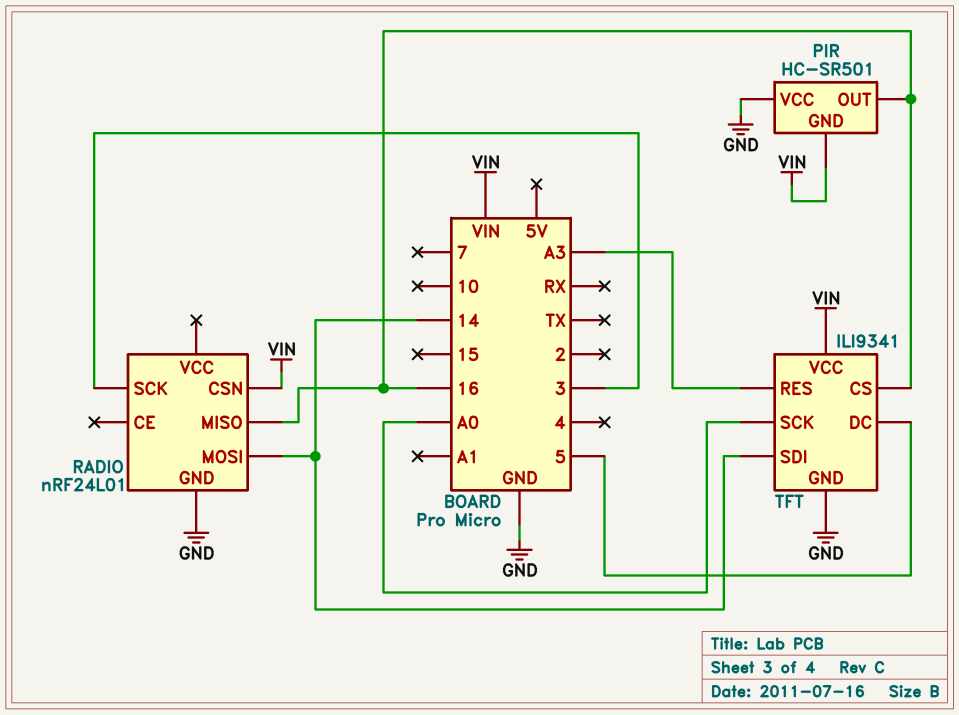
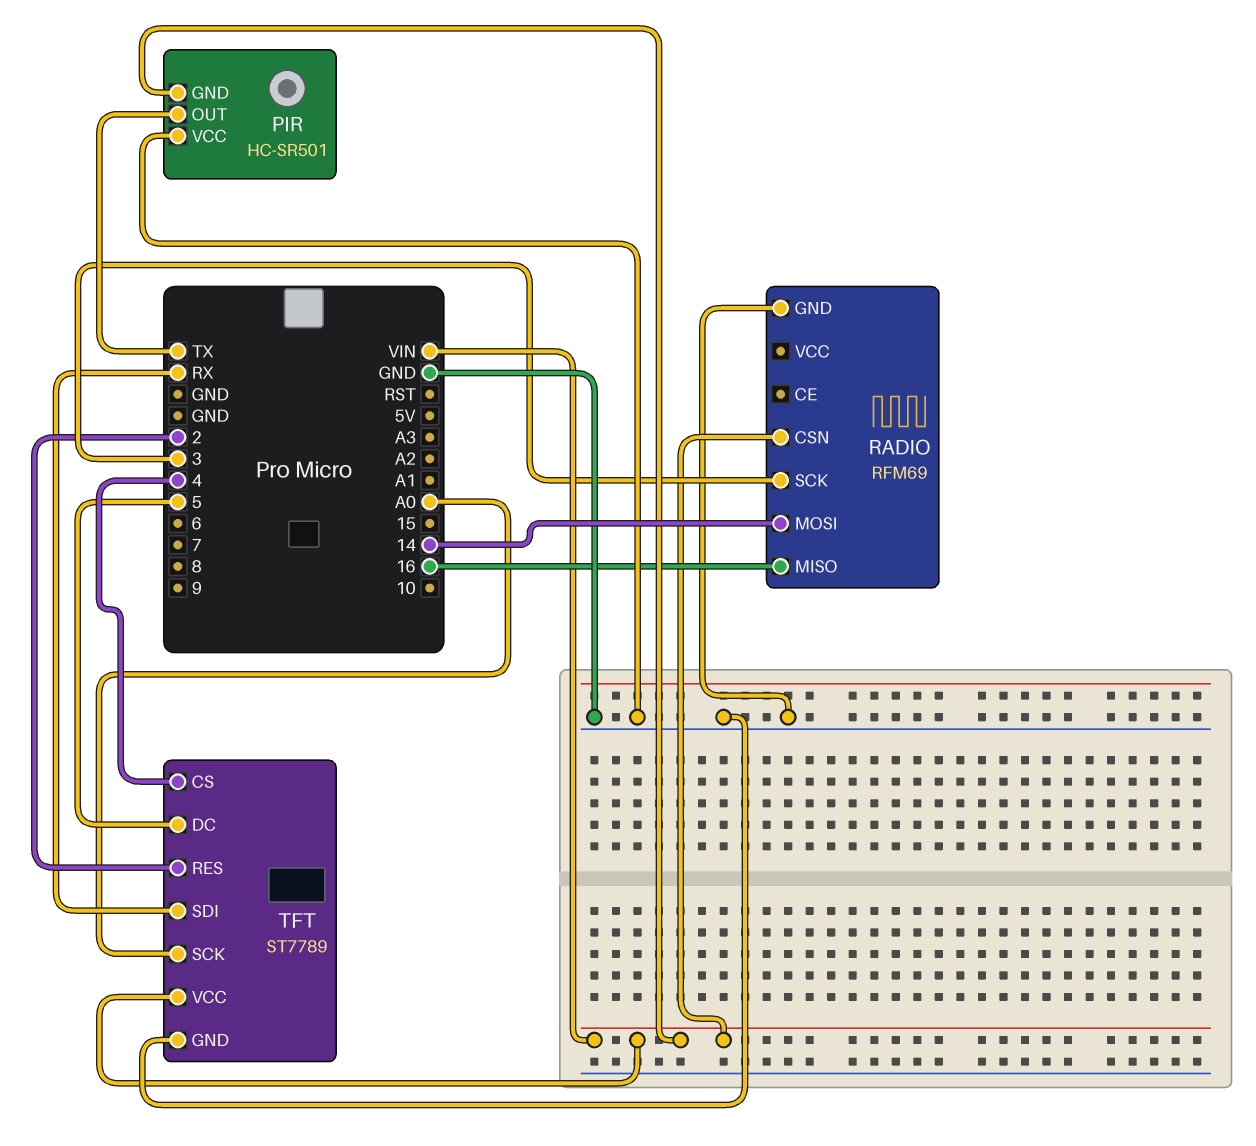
PIR pin OUT: 16 -> TX
RADIO: nRF24L01 -> RFM69
TFT: ILI9341 -> ST7789
TFT pin CS: 16 -> 4
TFT pin RES: A3 -> 2
TFT pin SDI: 14 -> RX

